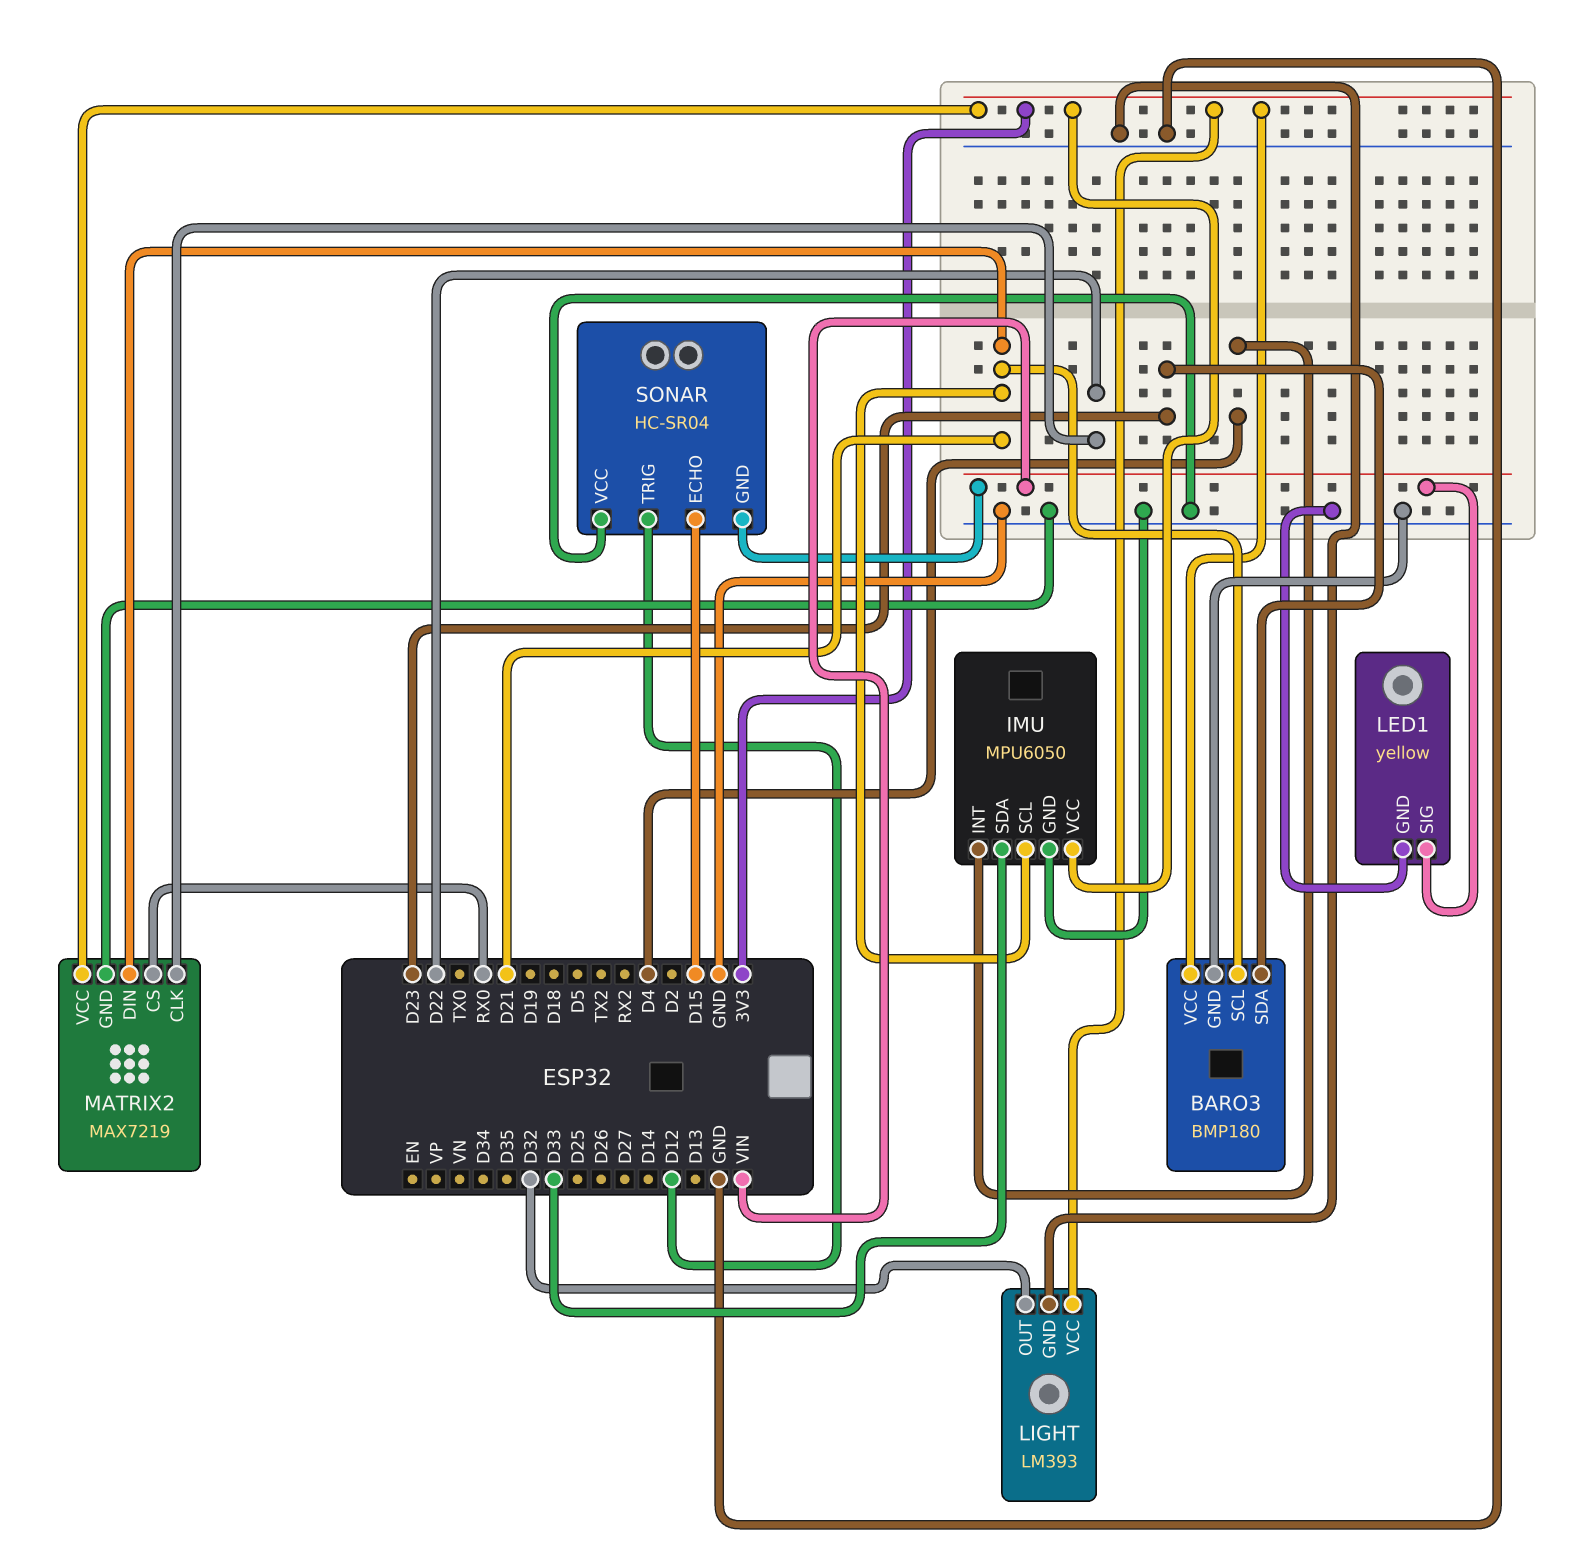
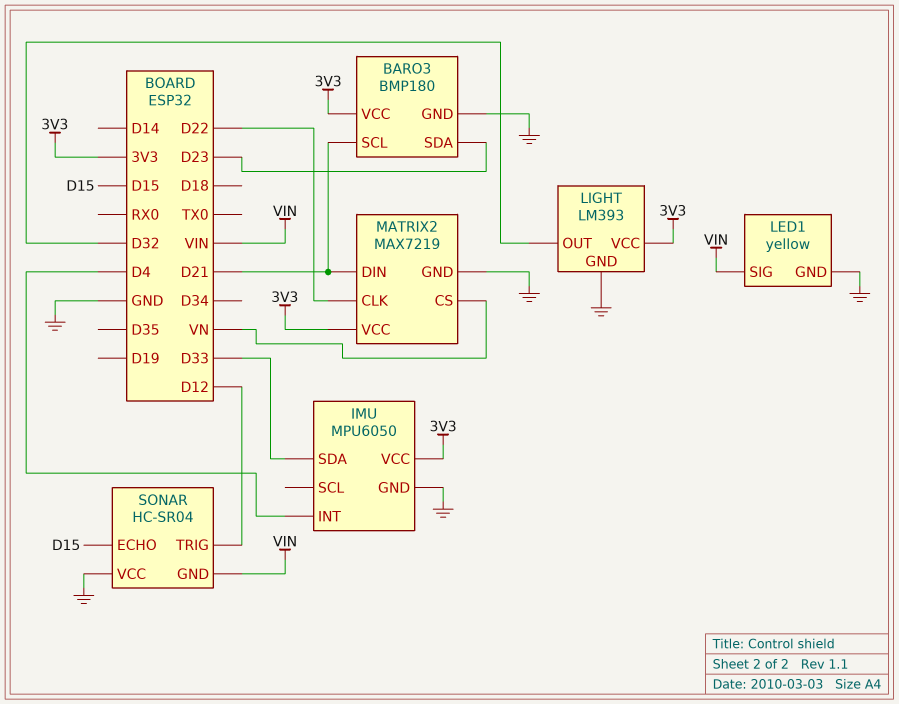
IMU pin SCL: D21 -> none
MATRIX2 pin CS: RX0 -> VN

